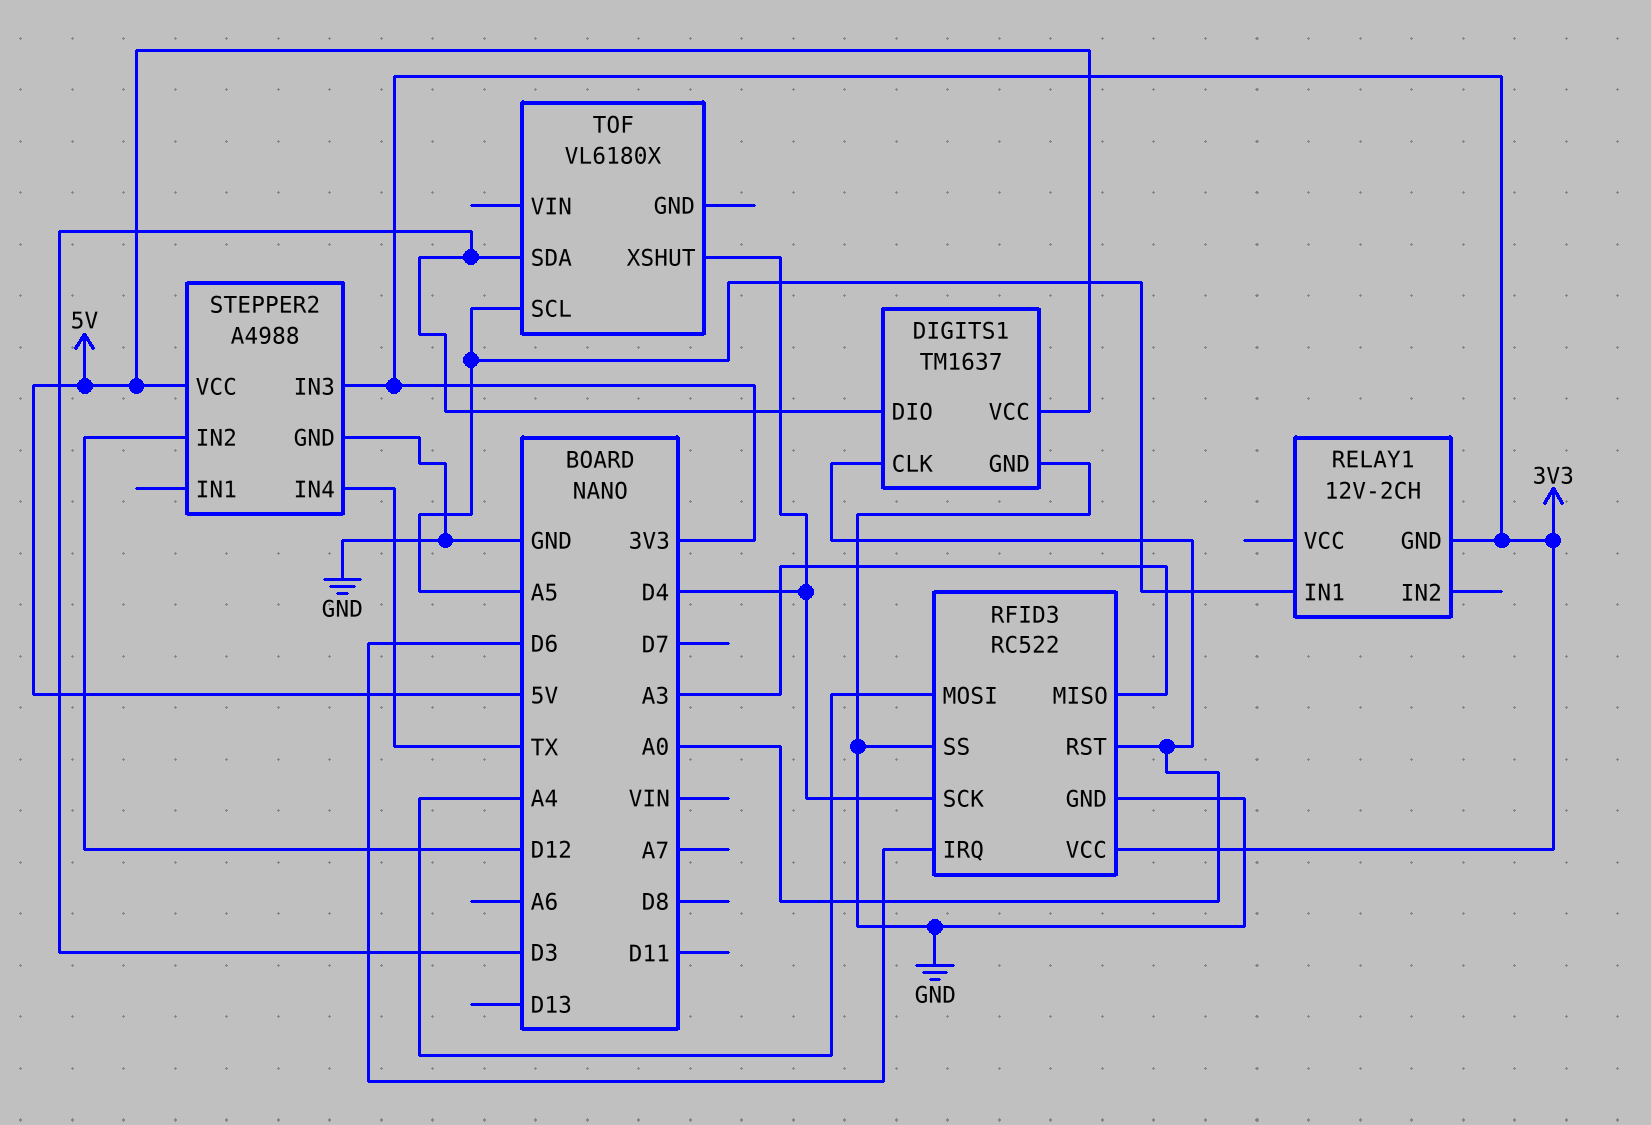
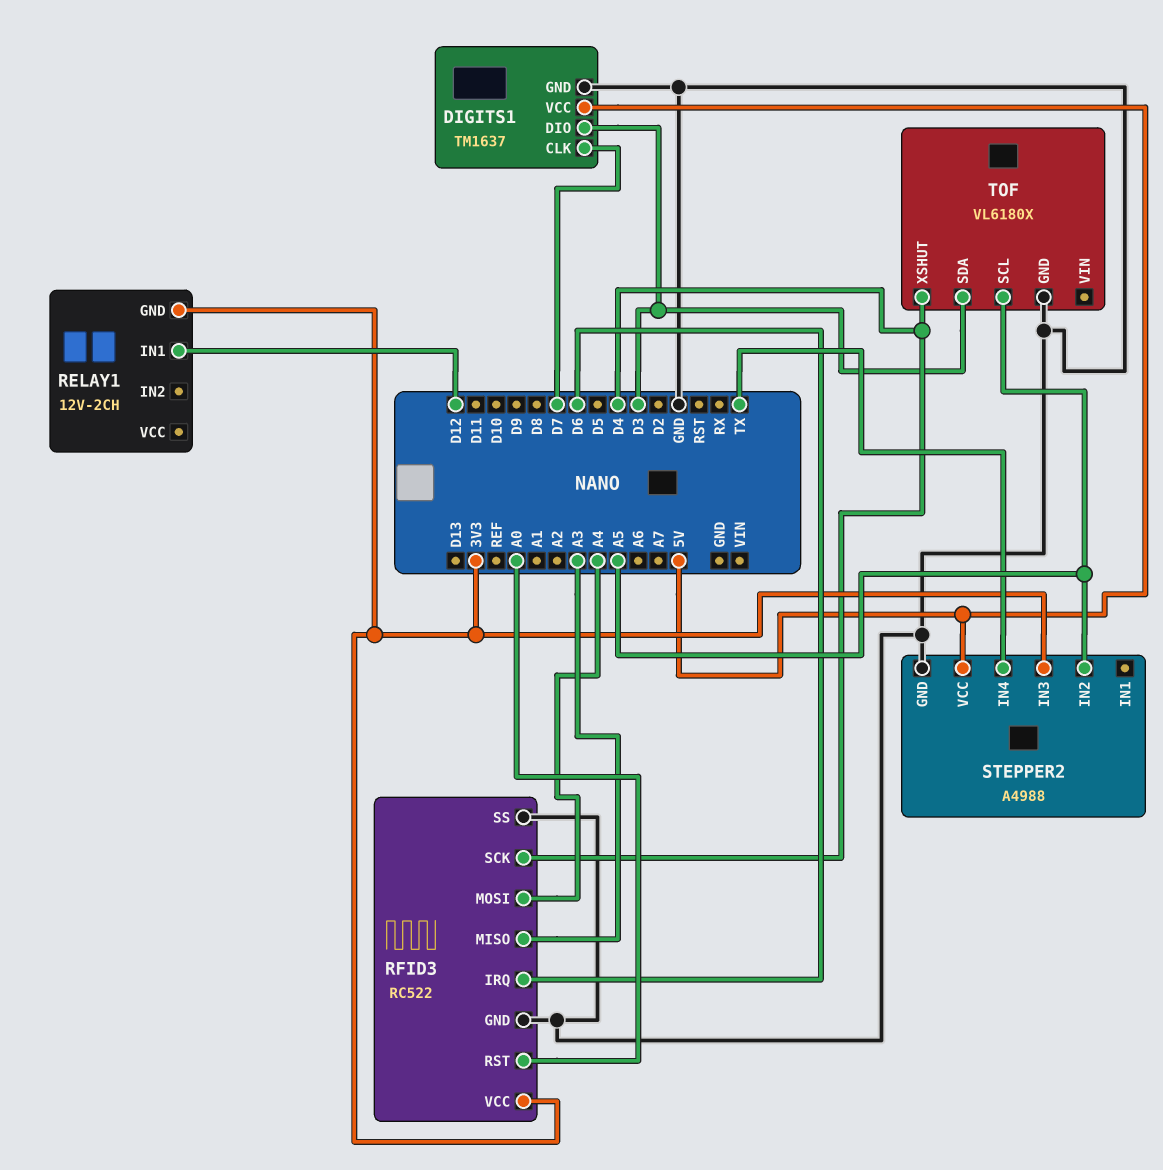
DIGITS1 pin CLK: A0 -> D7
RELAY1 pin IN1: A5 -> D12
STEPPER2 pin IN2: D12 -> A5
TOF pin GND: none -> GND

